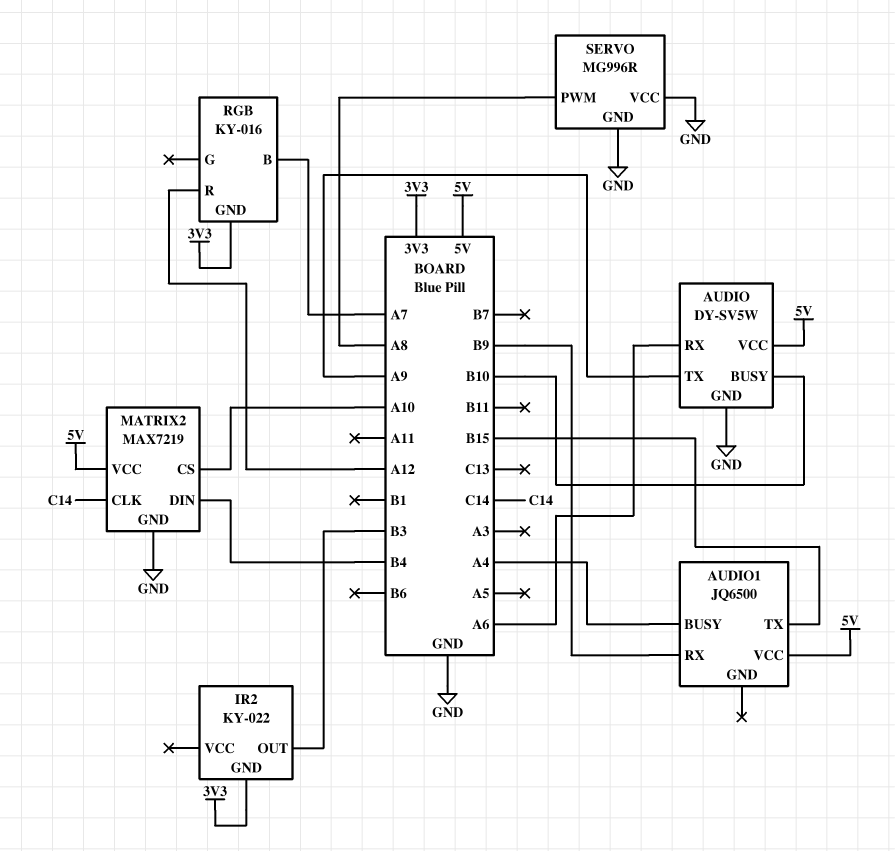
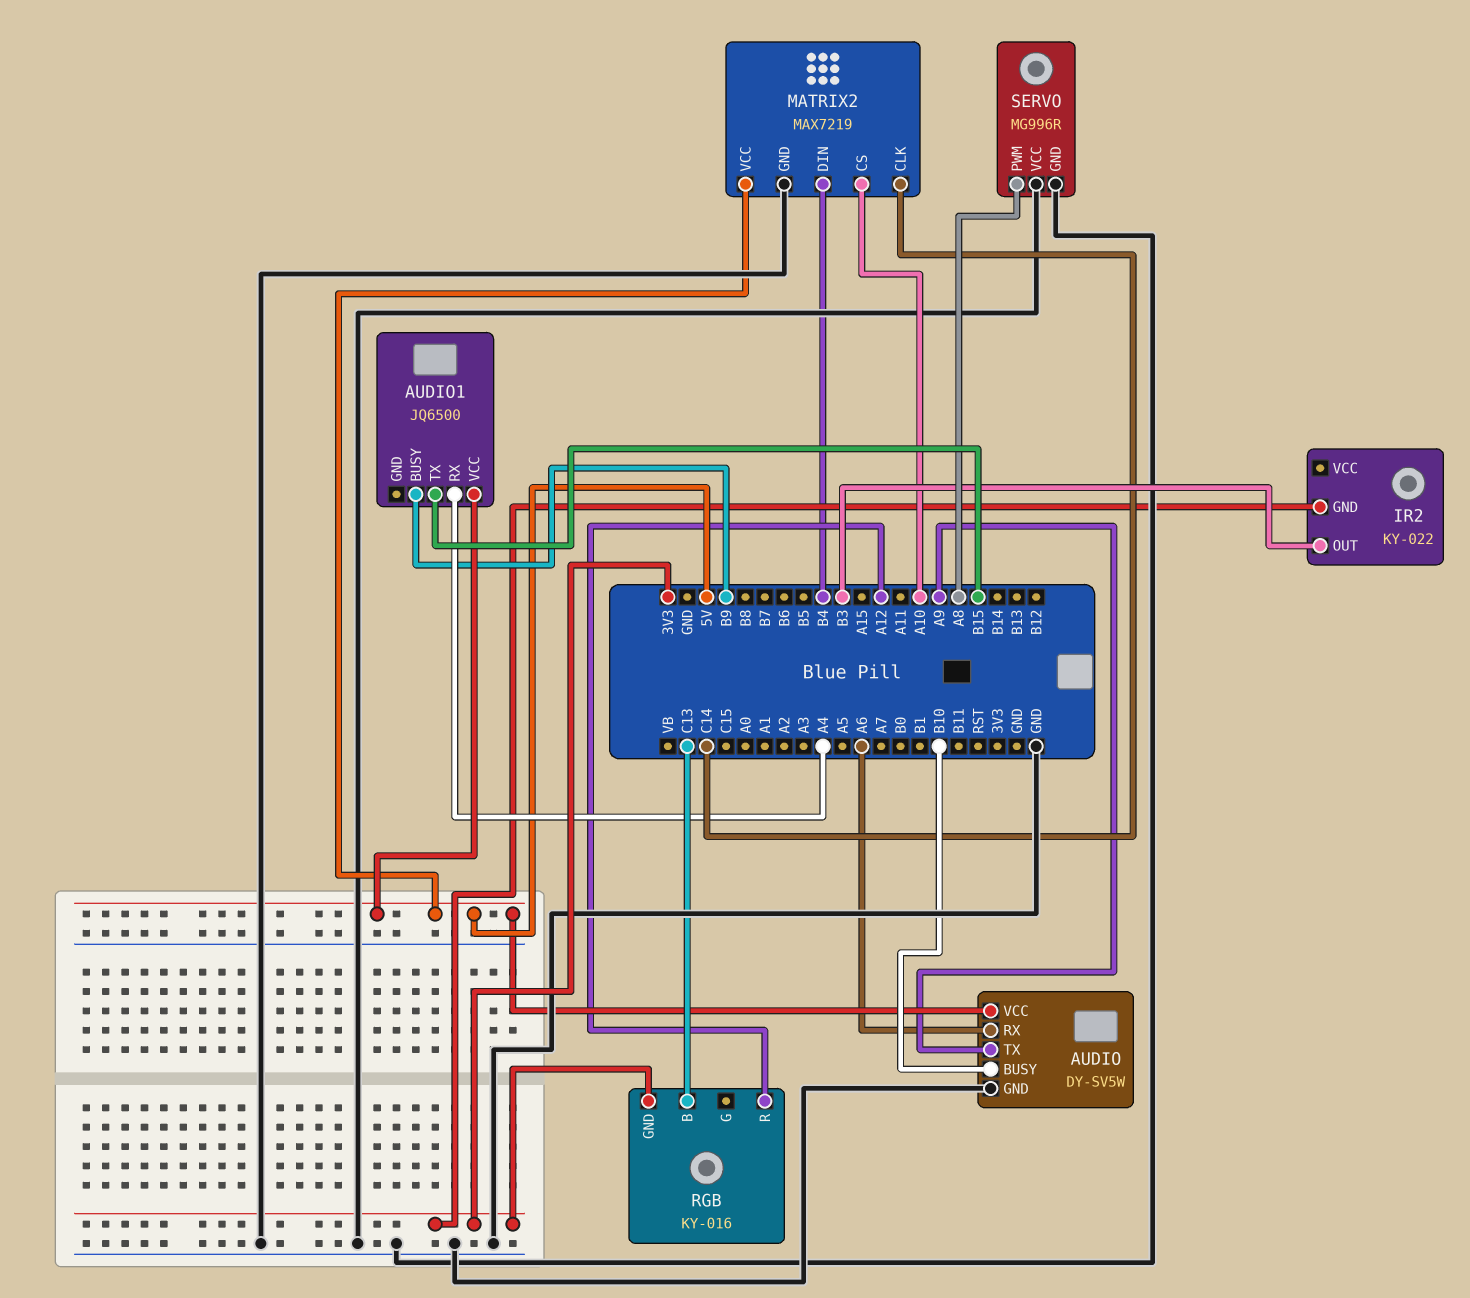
AUDIO1 pin BUSY: A4 -> B9
AUDIO1 pin RX: B9 -> A4
RGB pin B: A7 -> C13

